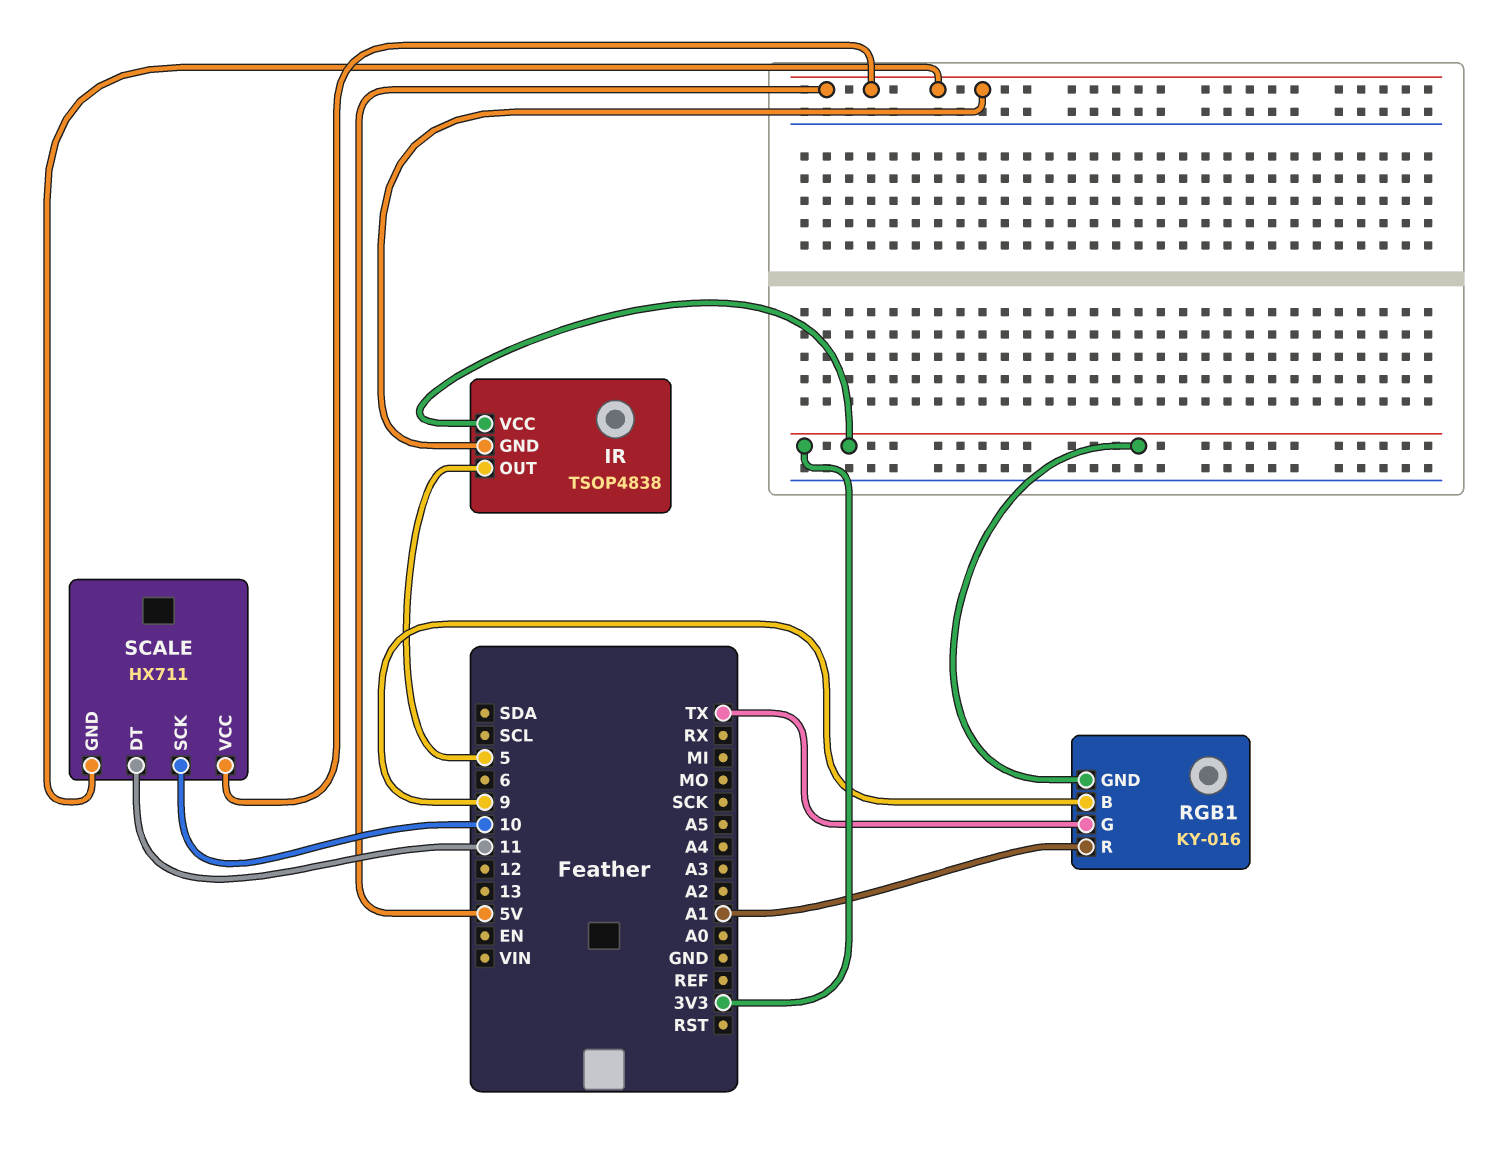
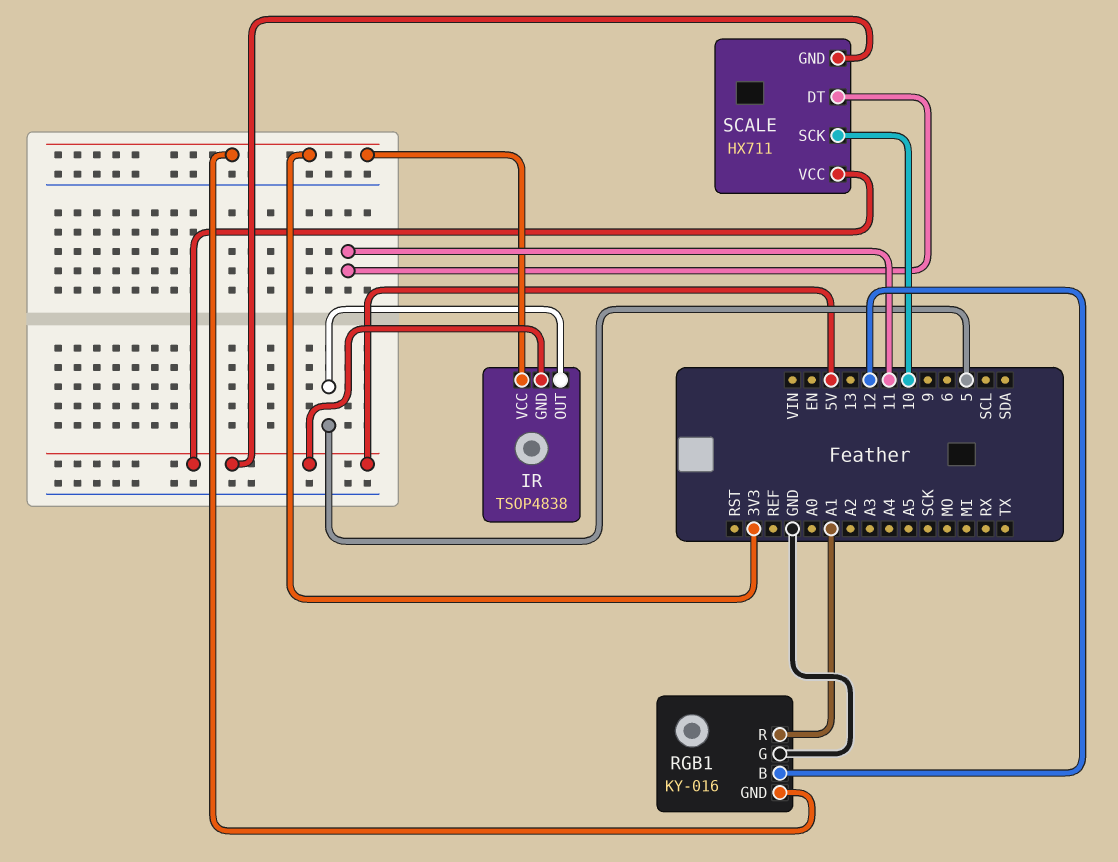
RGB1 pin B: 9 -> 12
RGB1 pin G: TX -> GND

